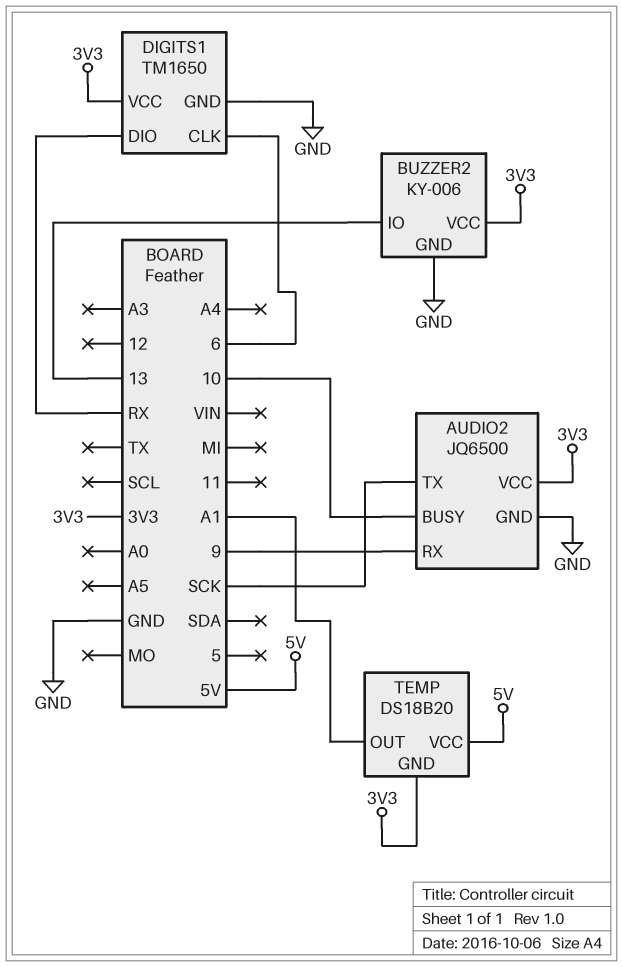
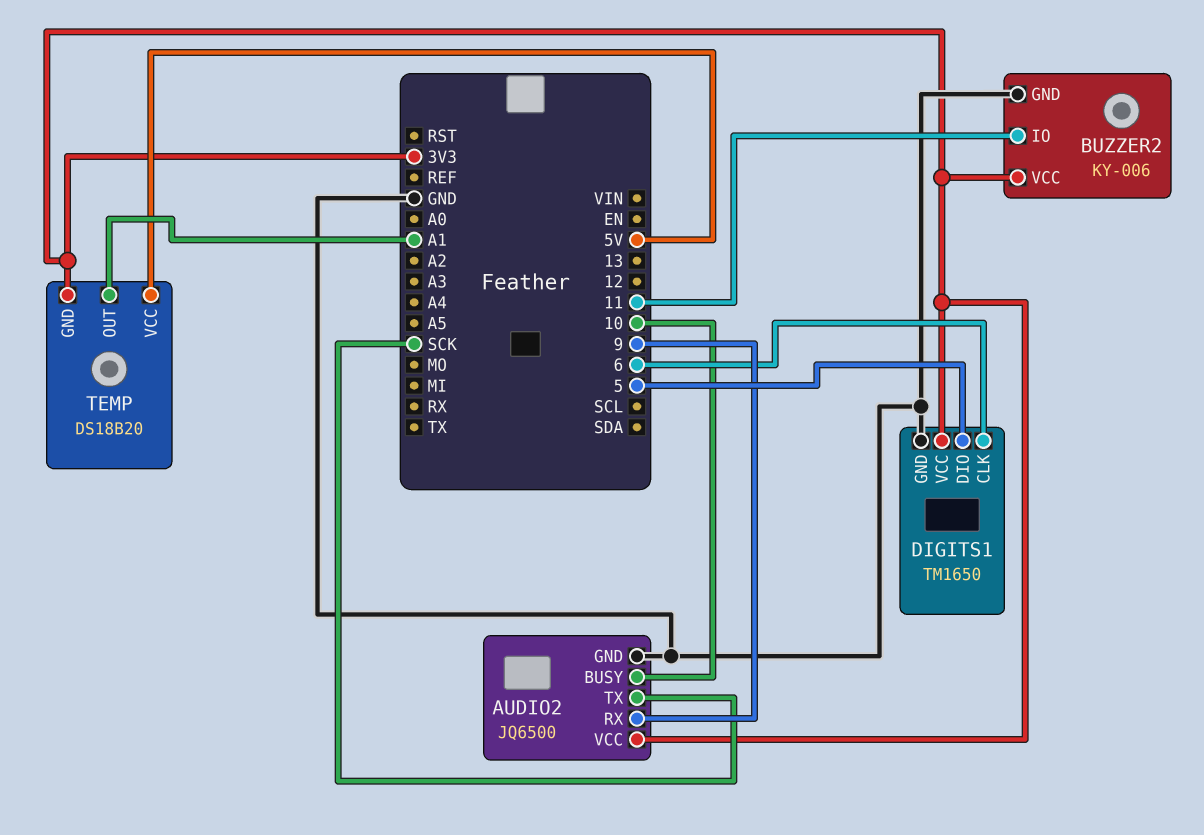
BUZZER2 pin IO: 13 -> 11
DIGITS1 pin DIO: RX -> 5

